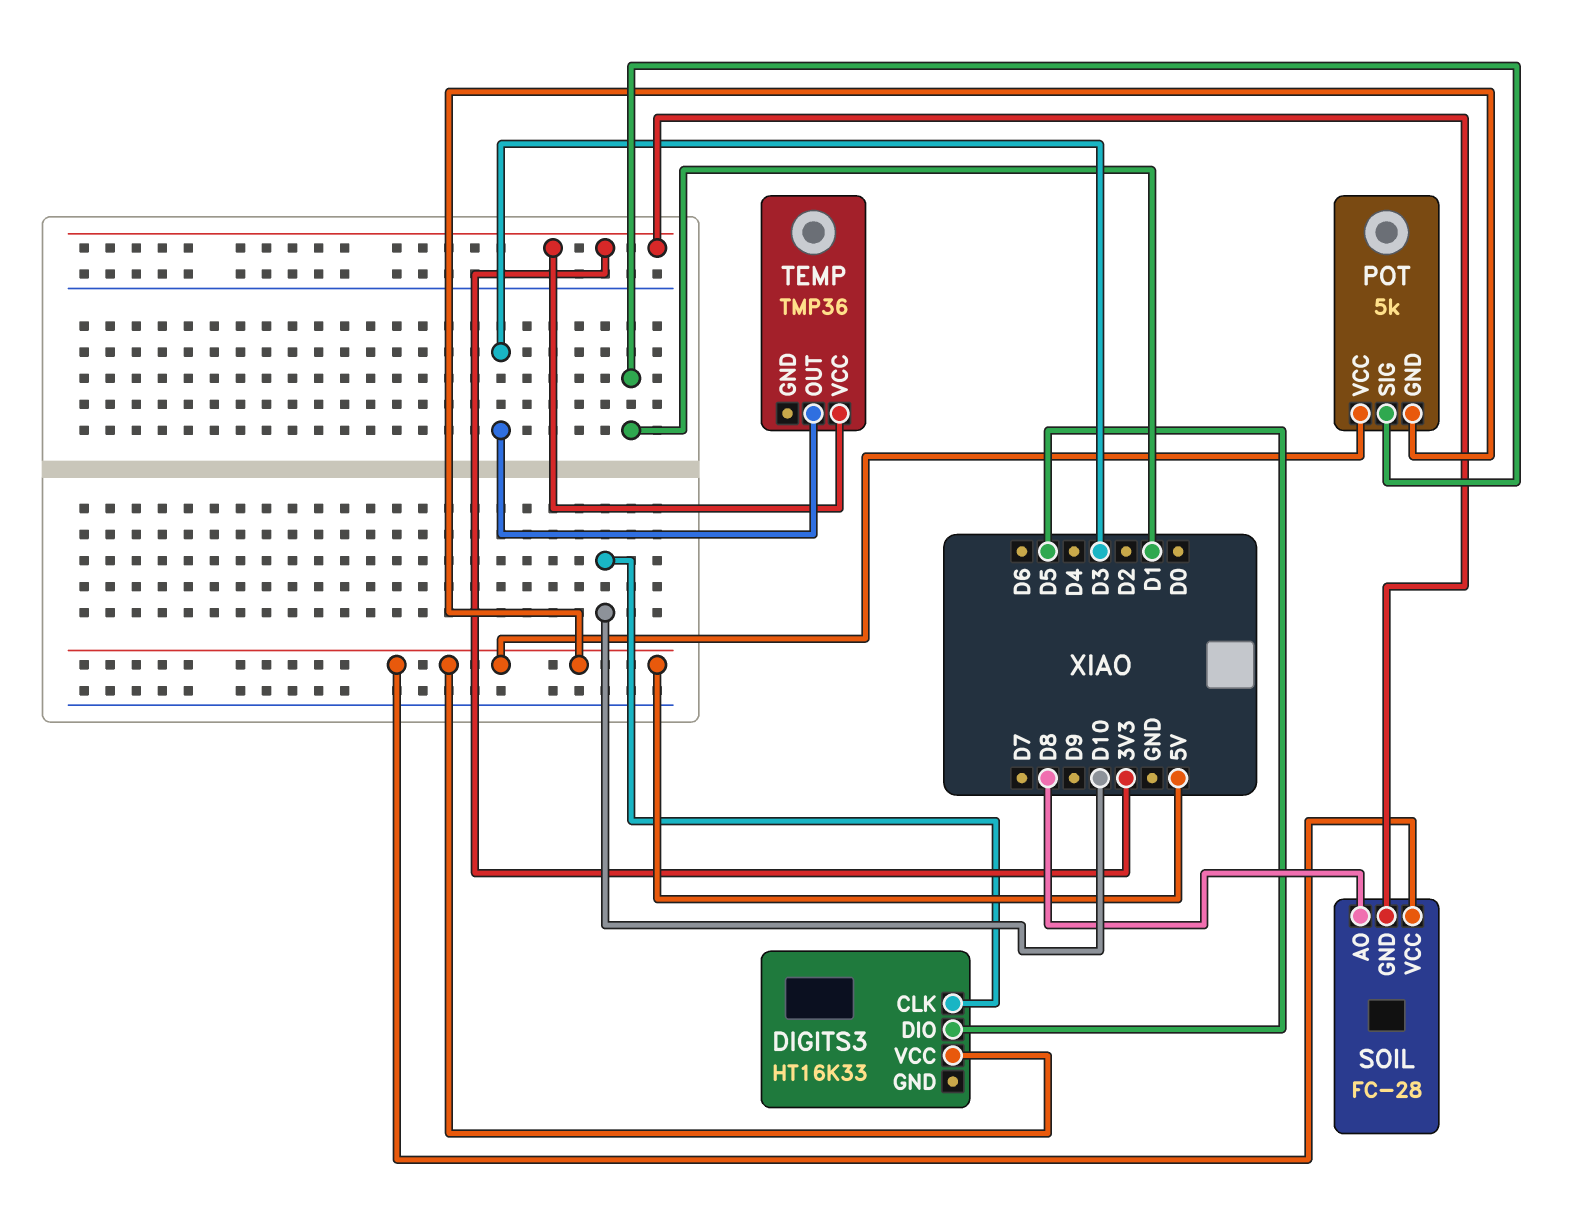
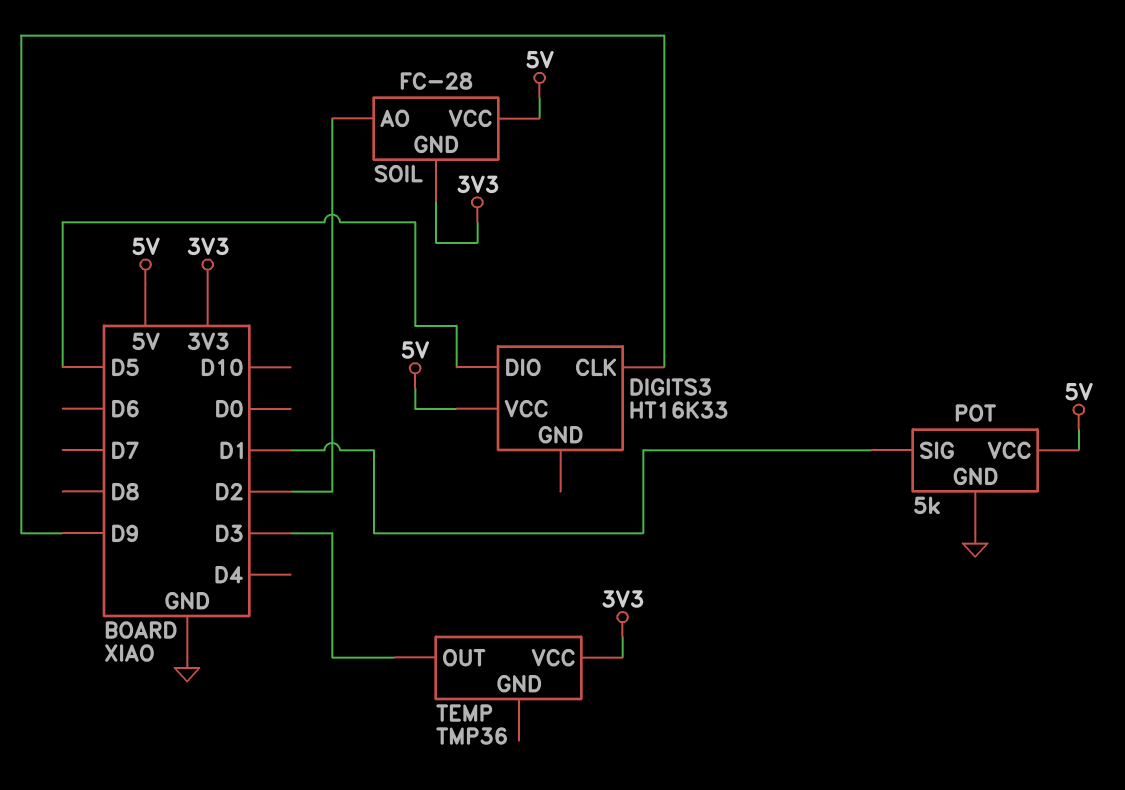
DIGITS3 pin CLK: D10 -> D9
POT pin GND: 5V -> GND
SOIL pin AO: D8 -> D2

